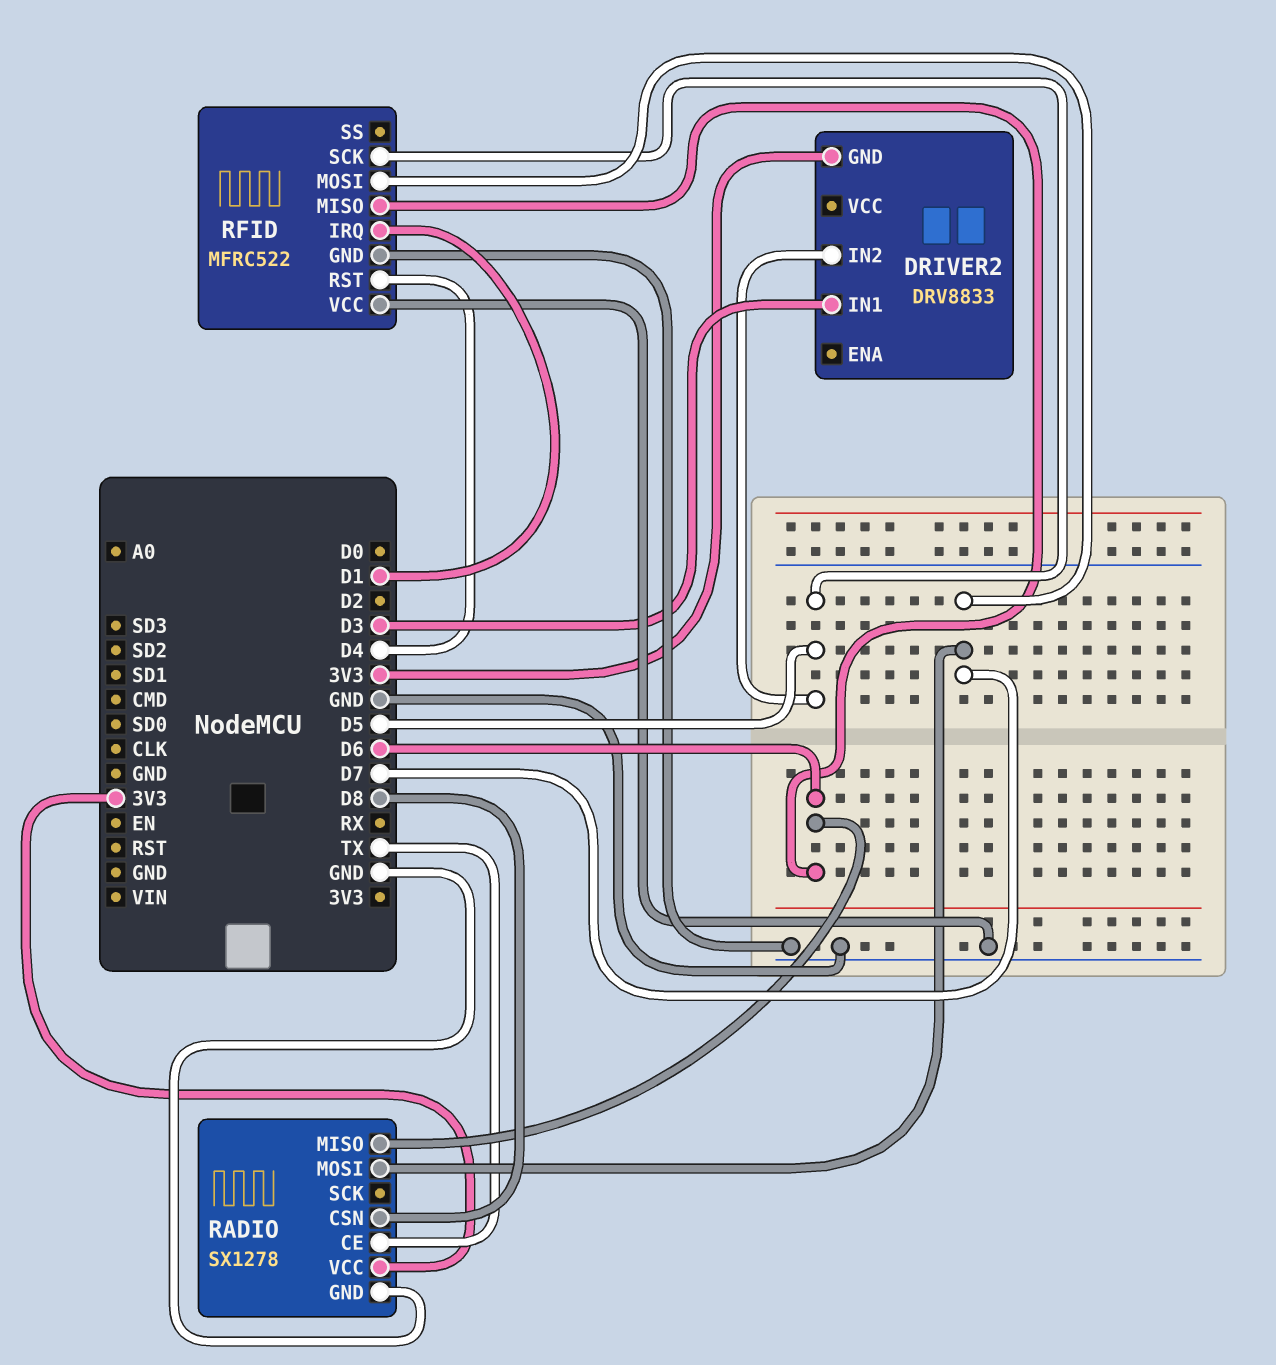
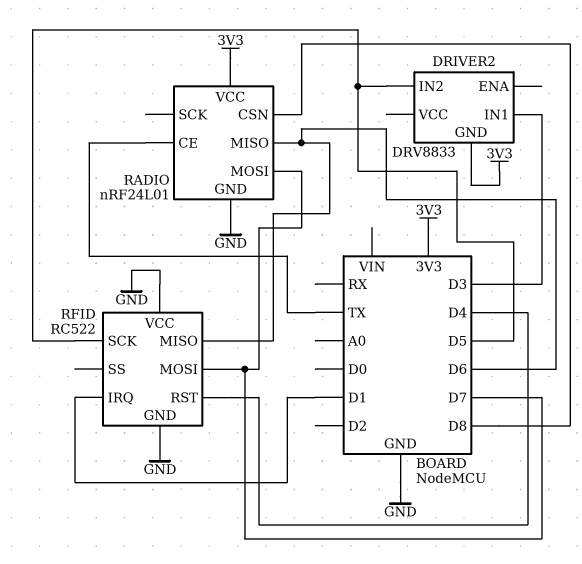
RADIO: SX1278 -> nRF24L01
RFID: MFRC522 -> RC522

